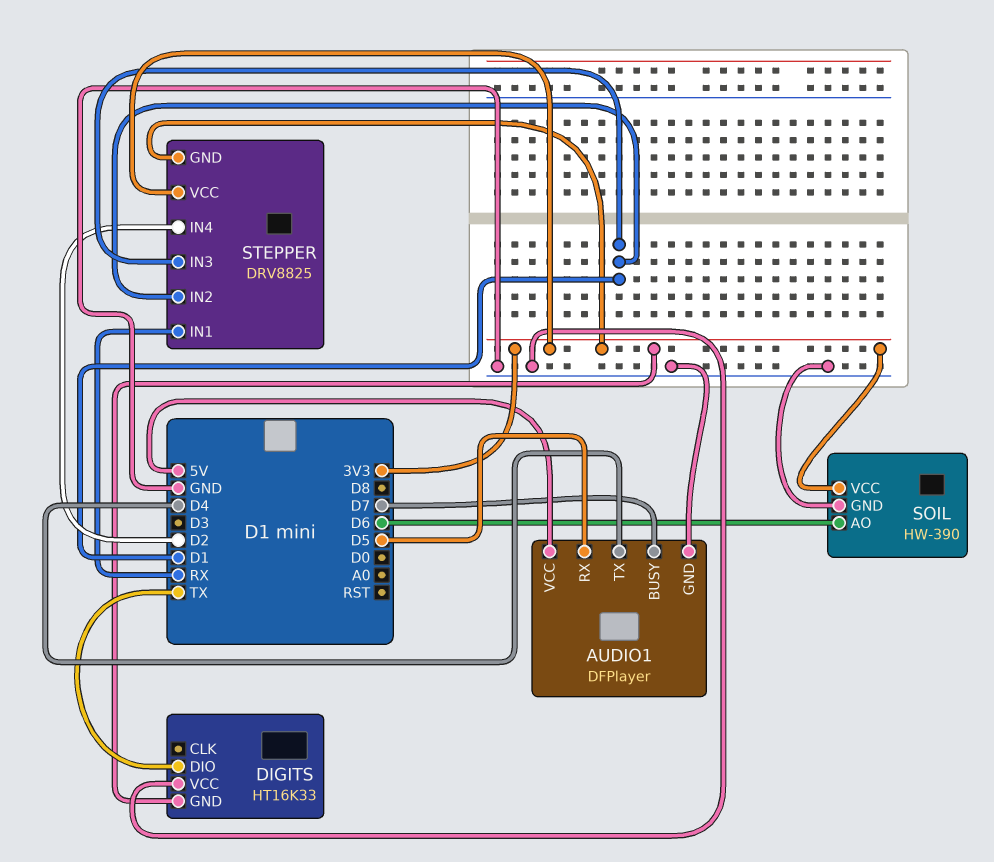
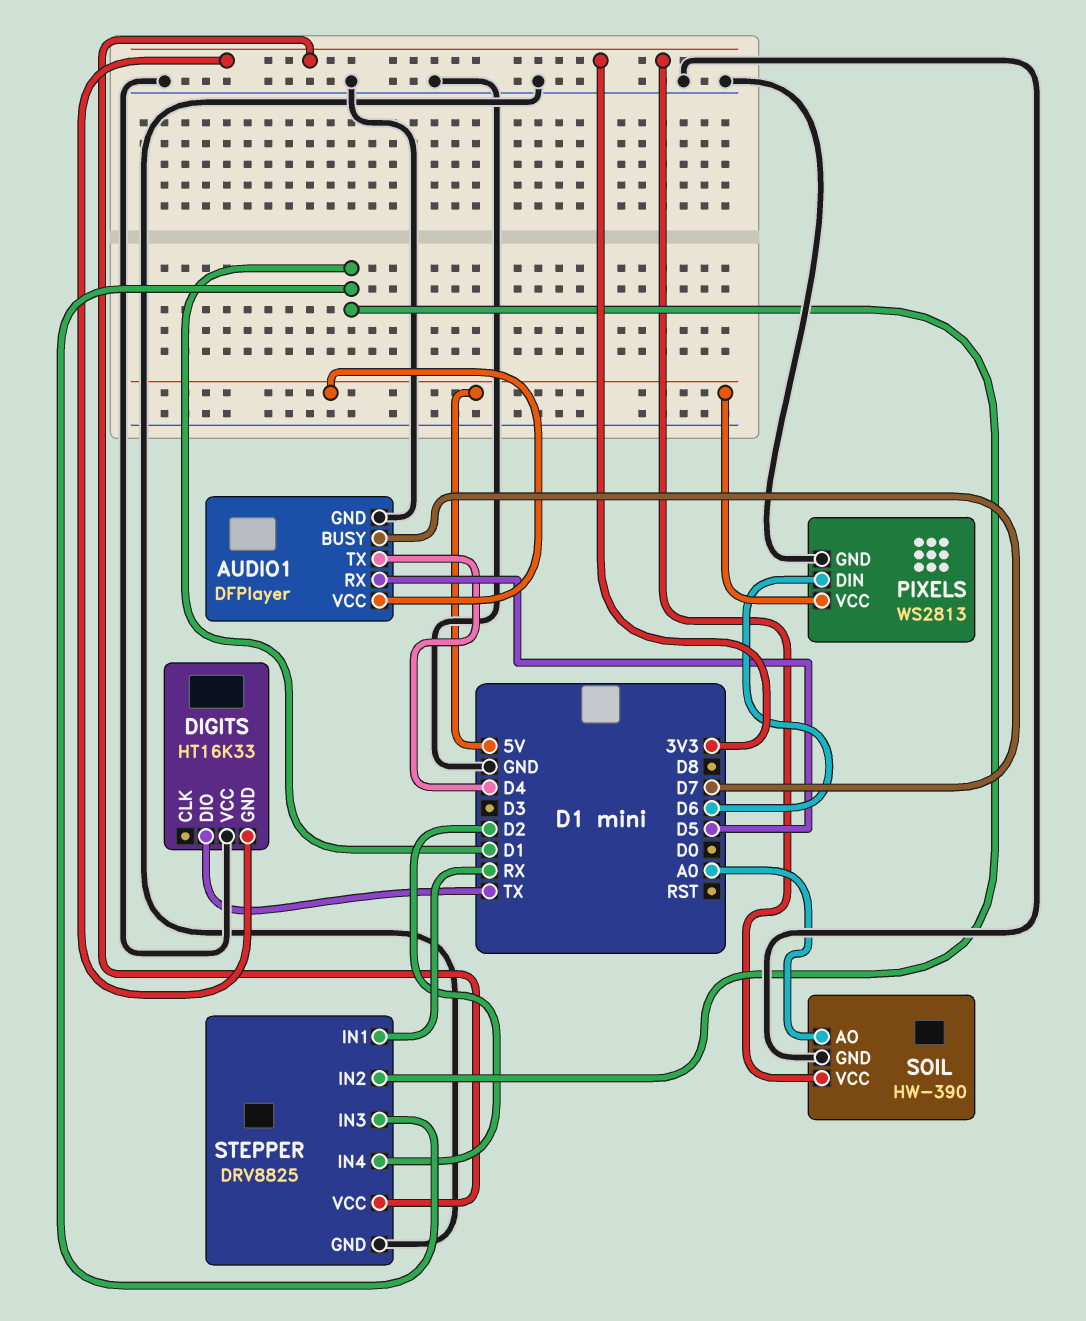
PIXELS: none -> WS2813
PIXELS pin DIN: none -> D6
PIXELS pin GND: none -> GND
PIXELS pin VCC: none -> 5V
SOIL pin AO: D6 -> A0
STEPPER pin GND: 3V3 -> GND

